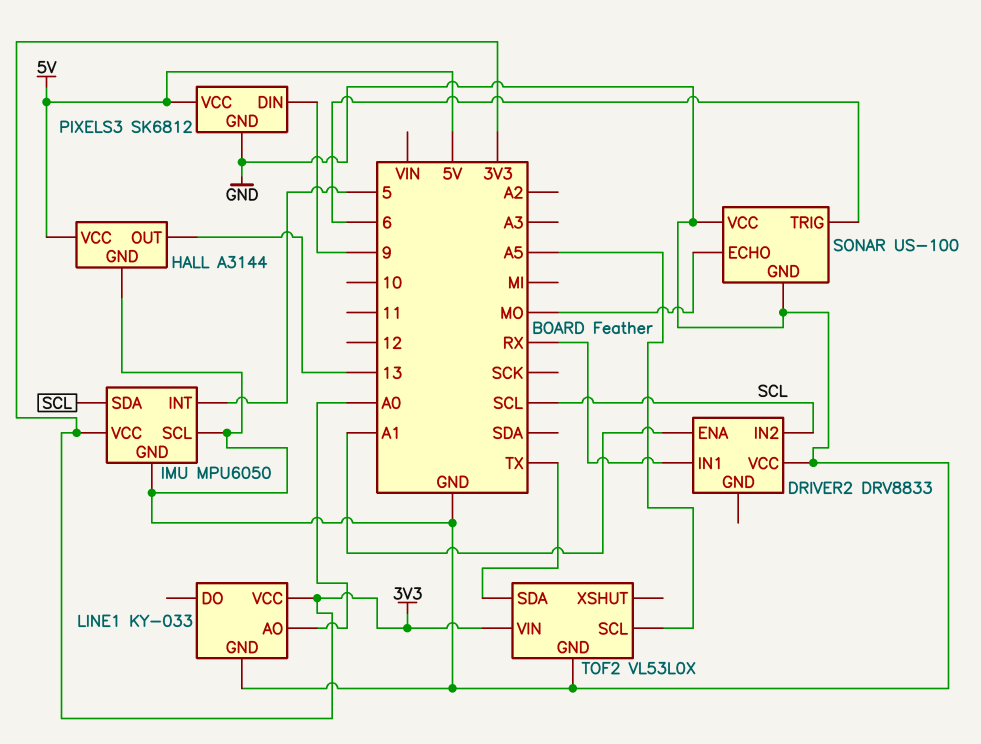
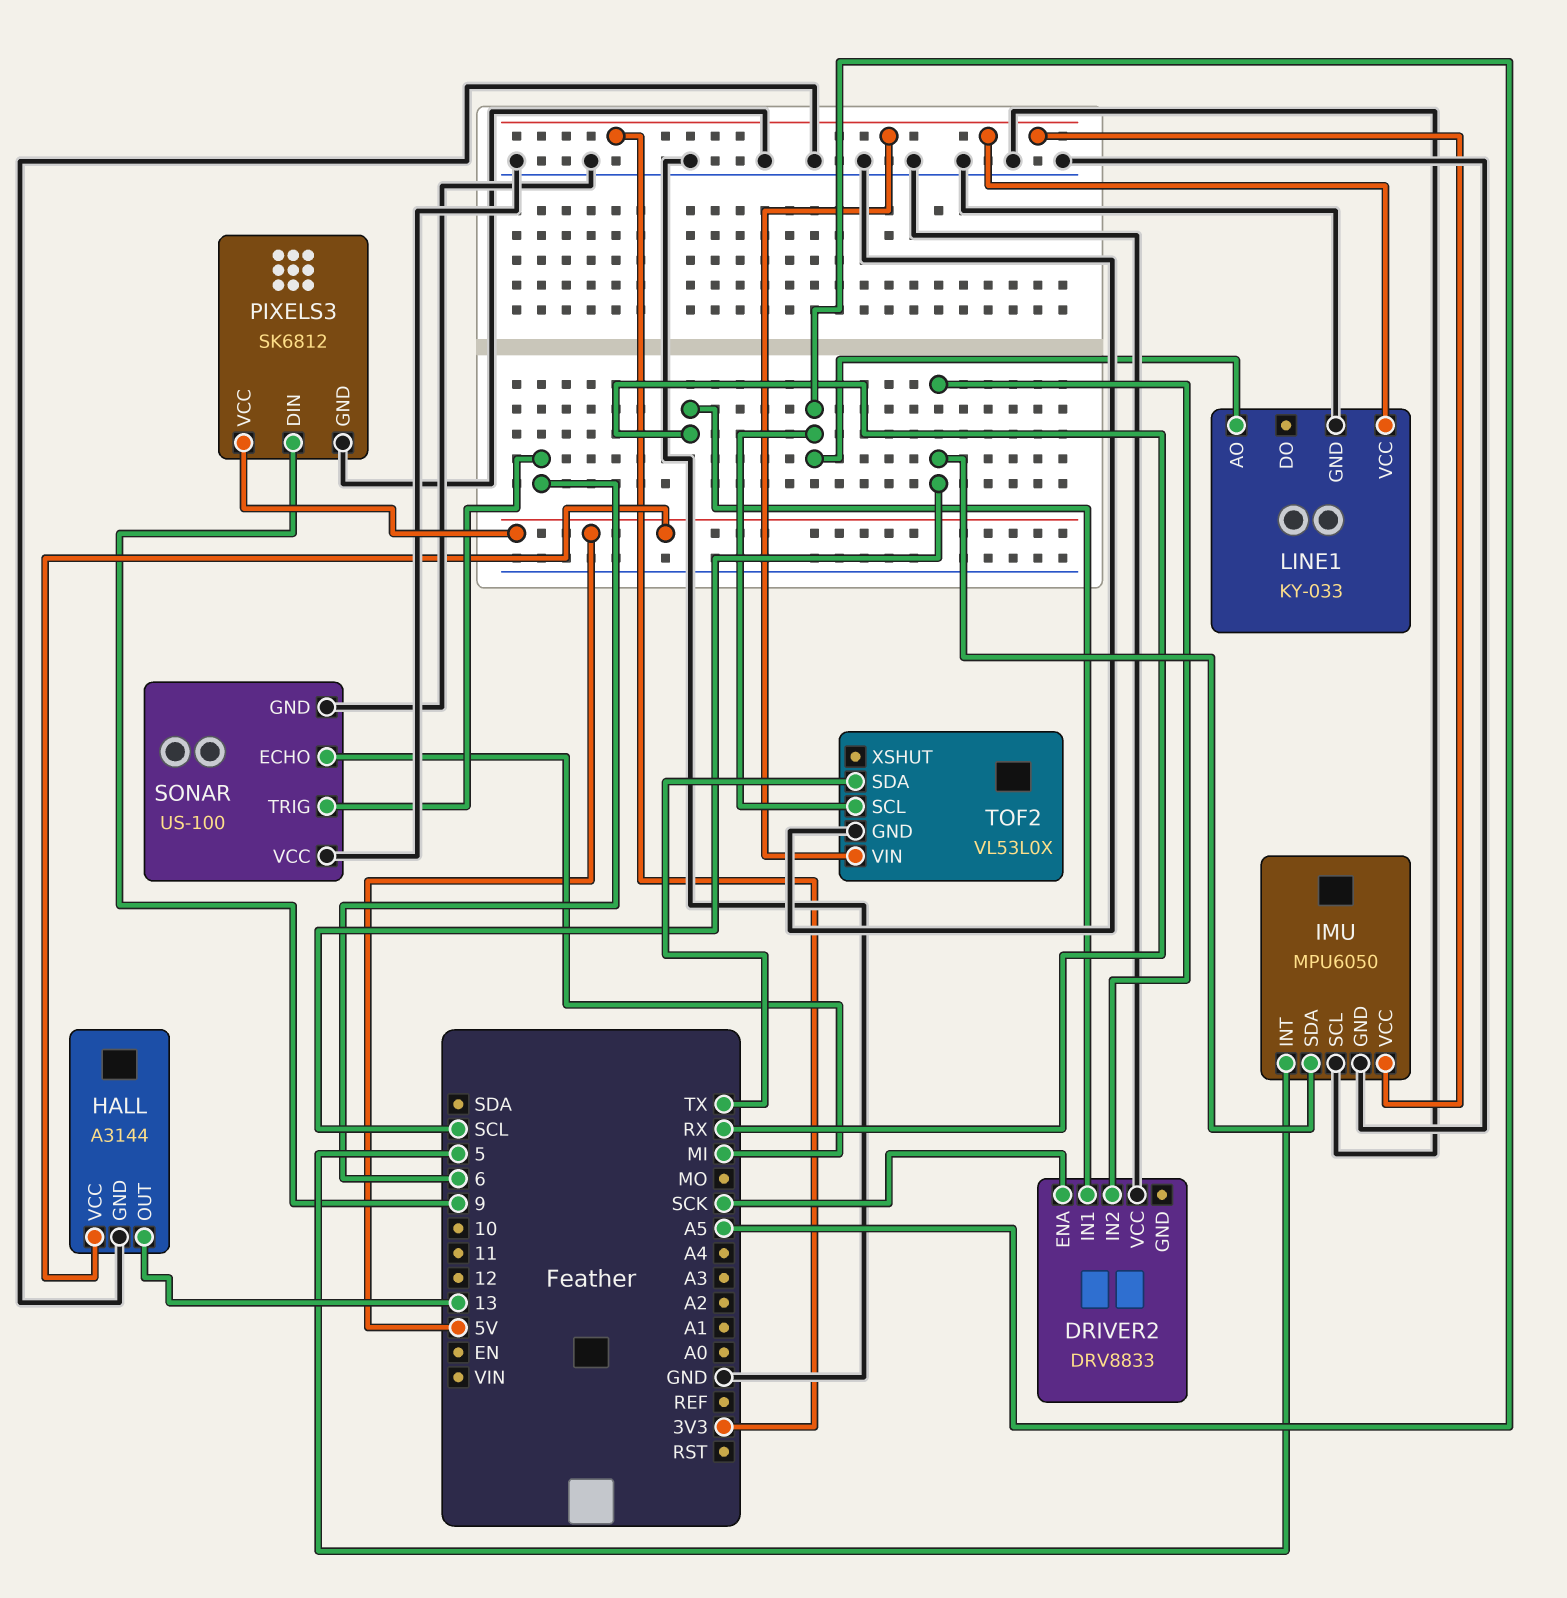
DRIVER2 pin ENA: A1 -> SCK
LINE1 pin AO: A0 -> A5
SONAR pin ECHO: MO -> MI

